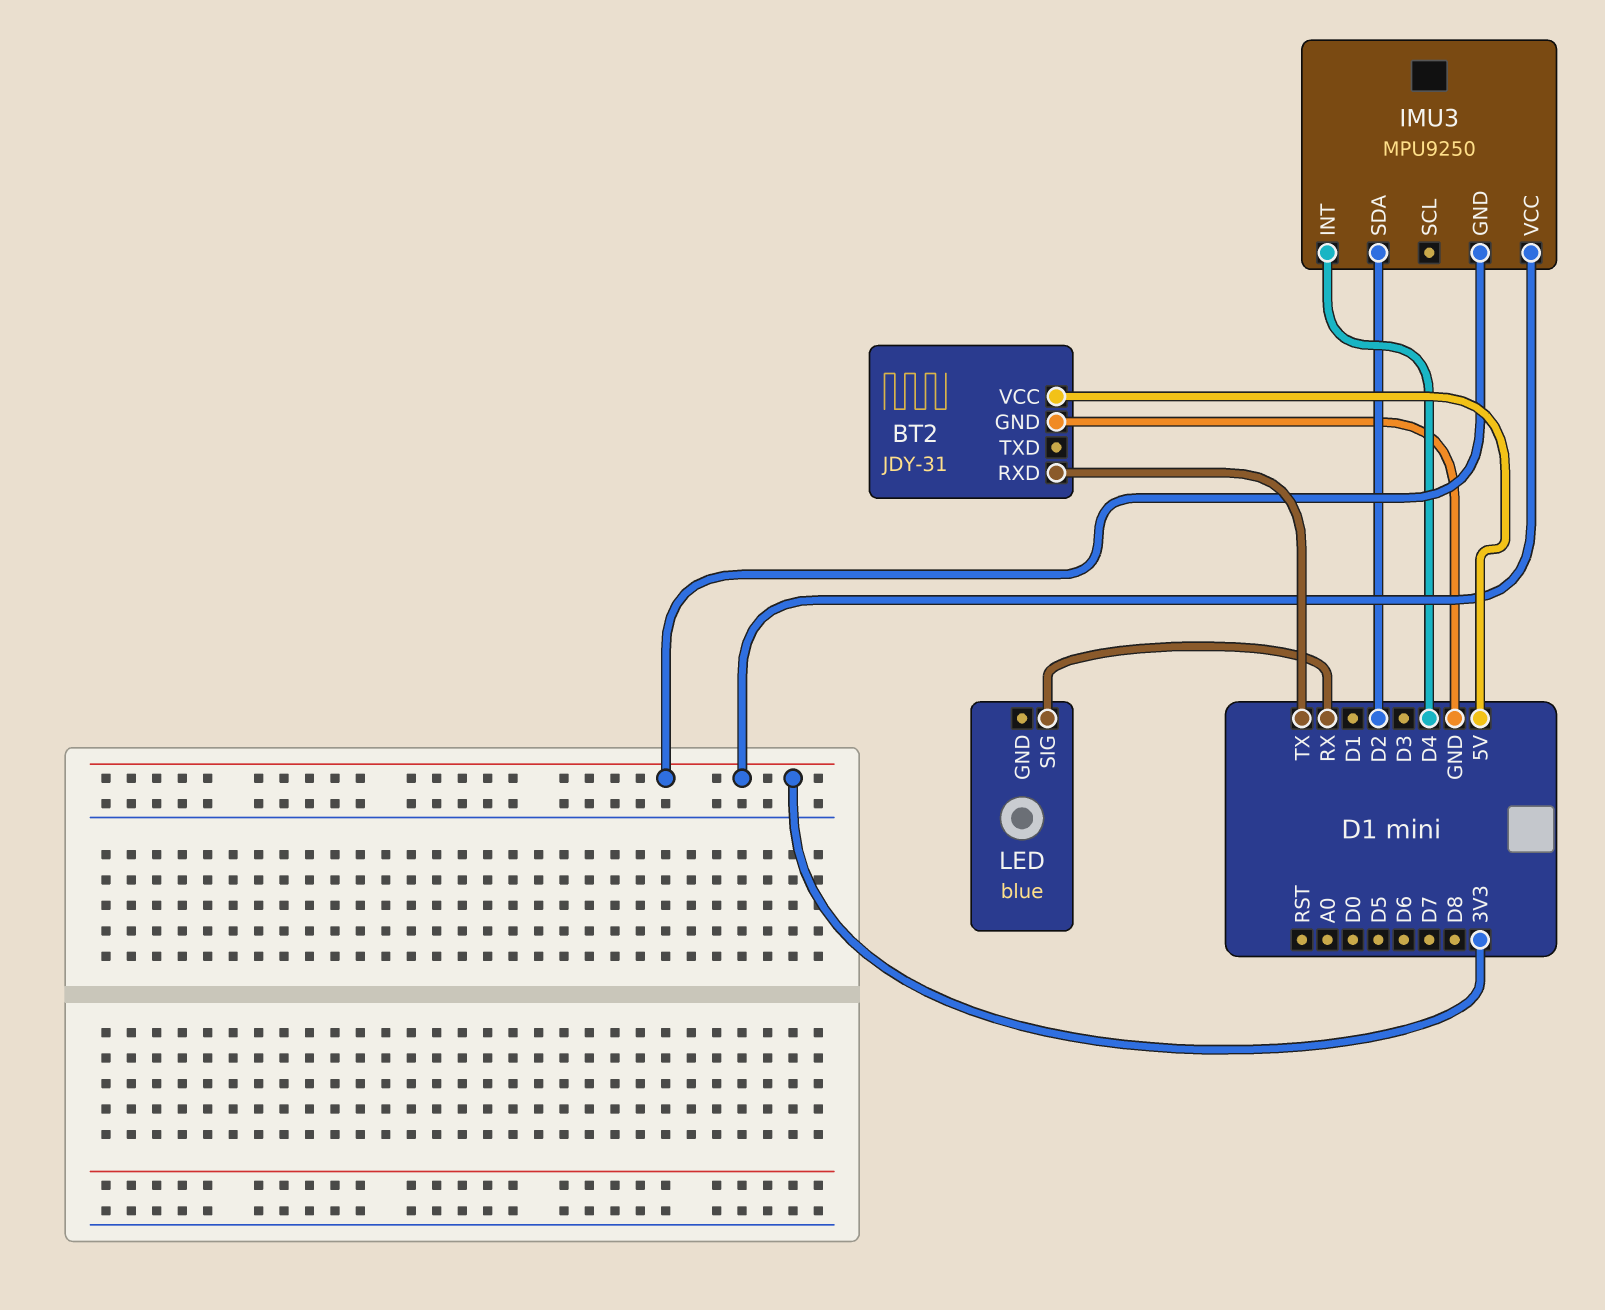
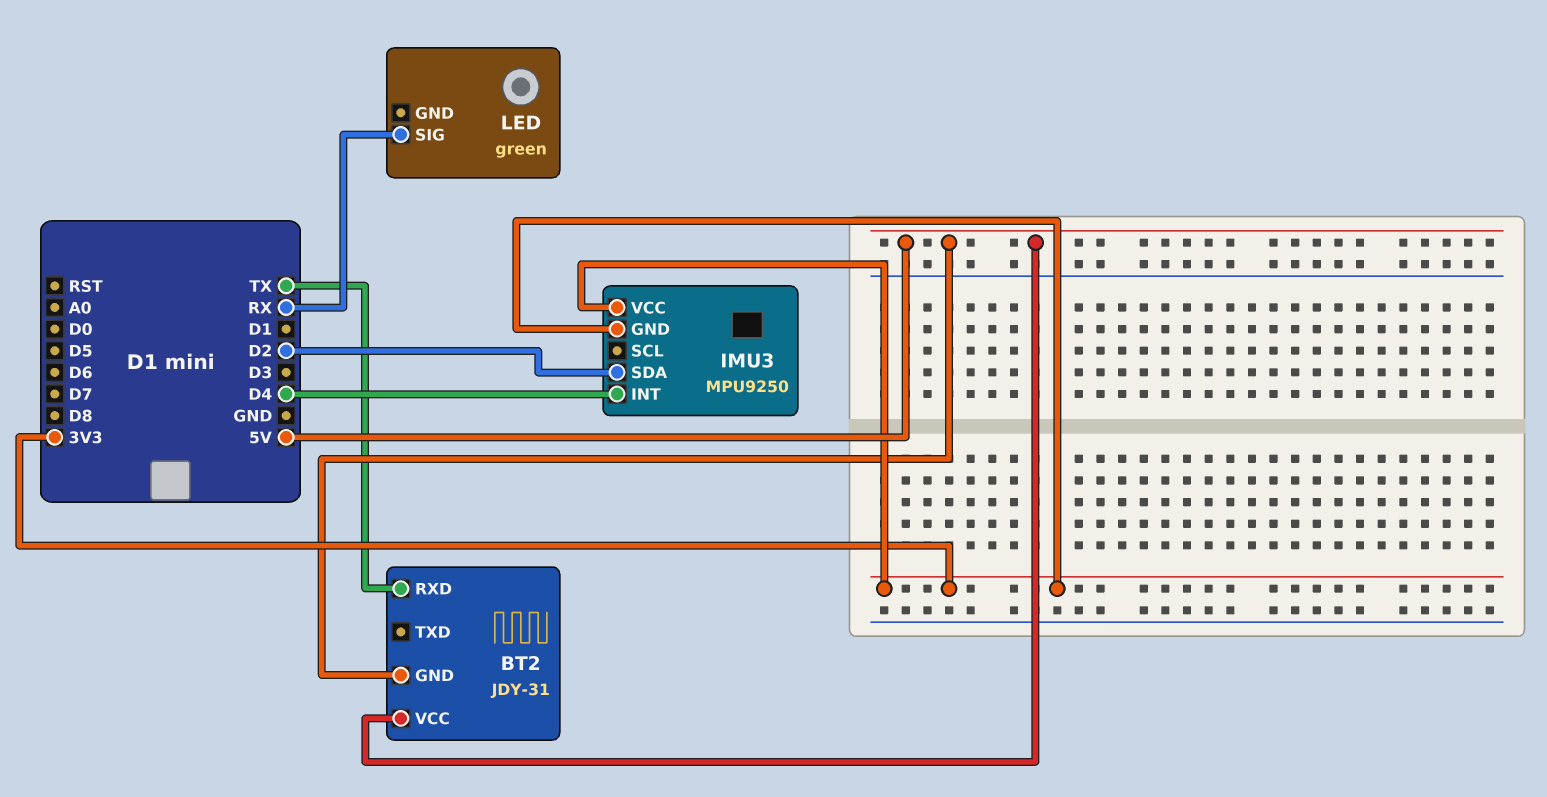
BT2 pin GND: GND -> 5V
LED: blue -> green

